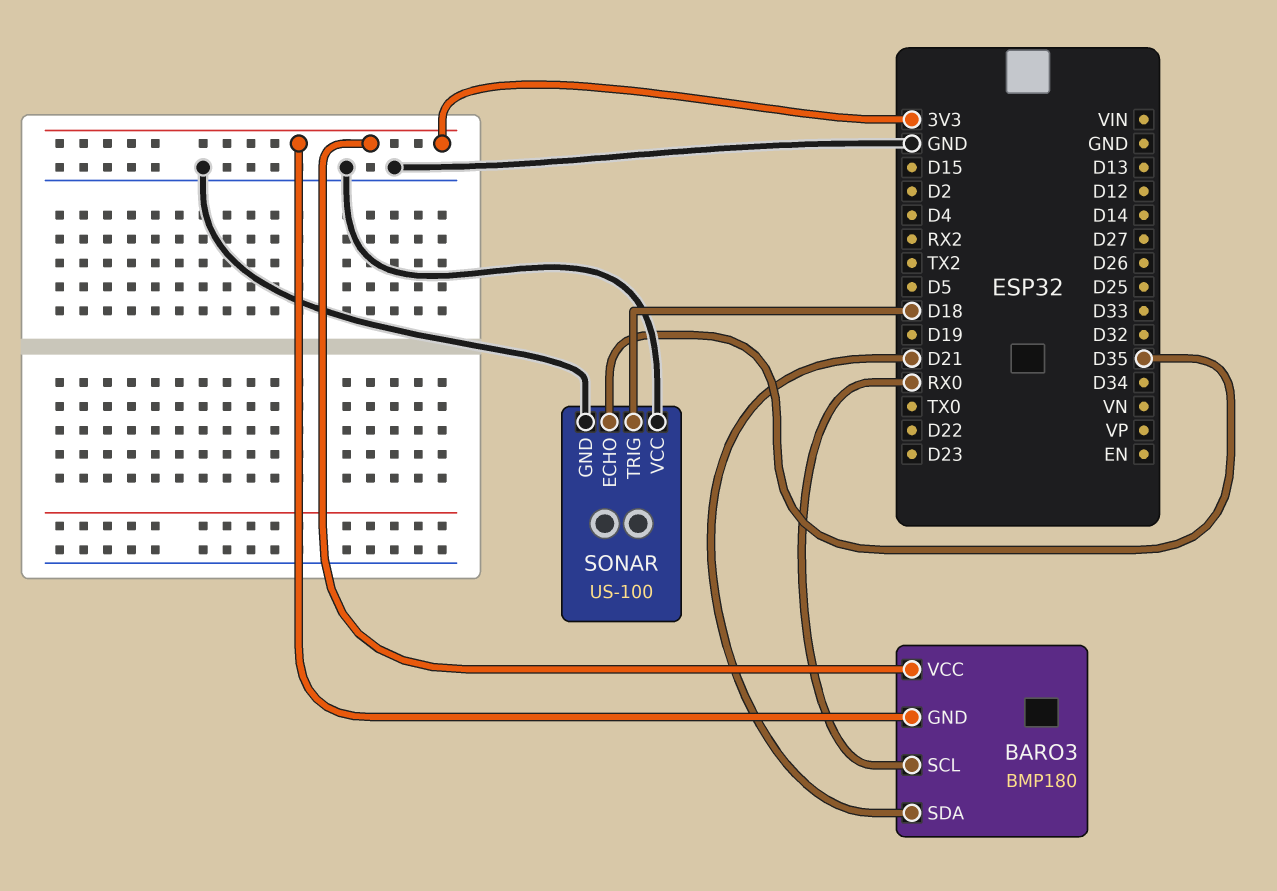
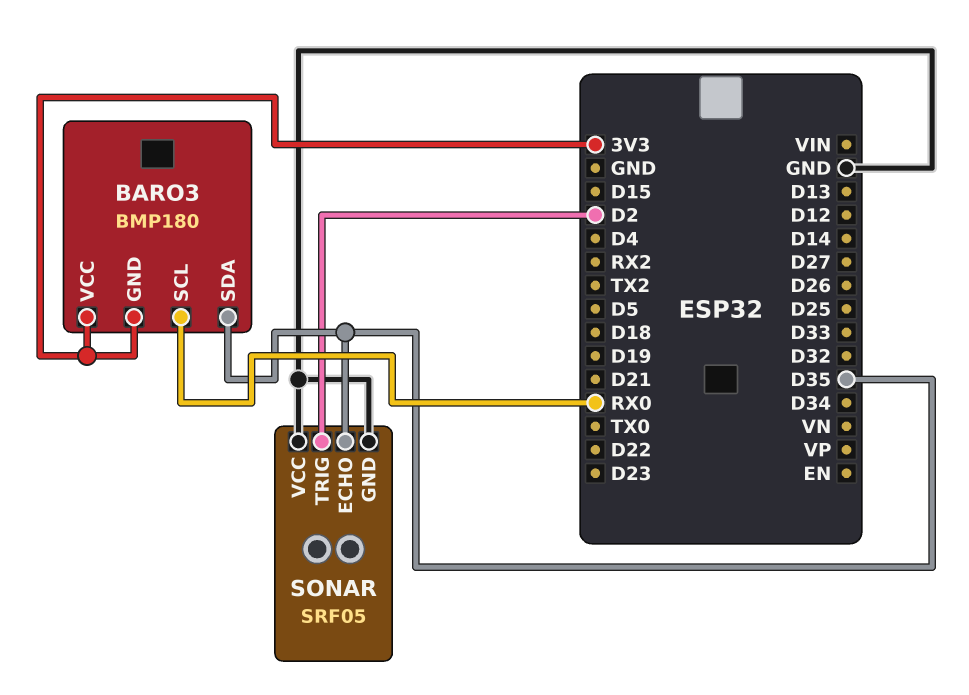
BARO3 pin SDA: D21 -> D35
SONAR: US-100 -> SRF05
SONAR pin TRIG: D18 -> D2

